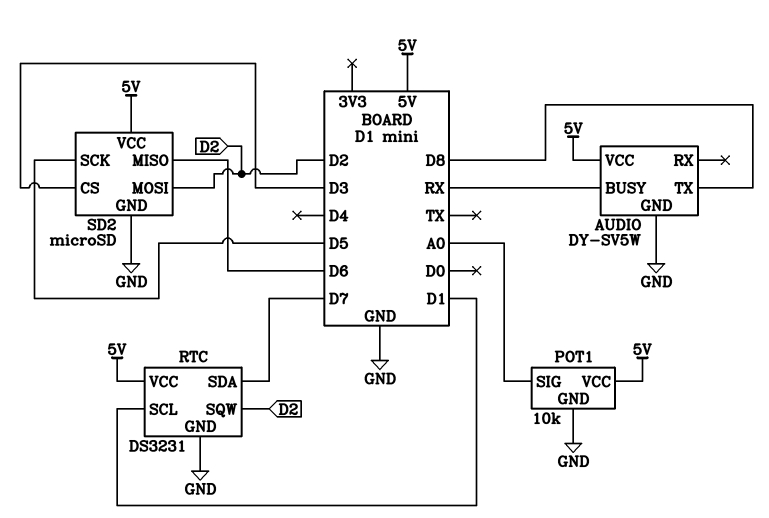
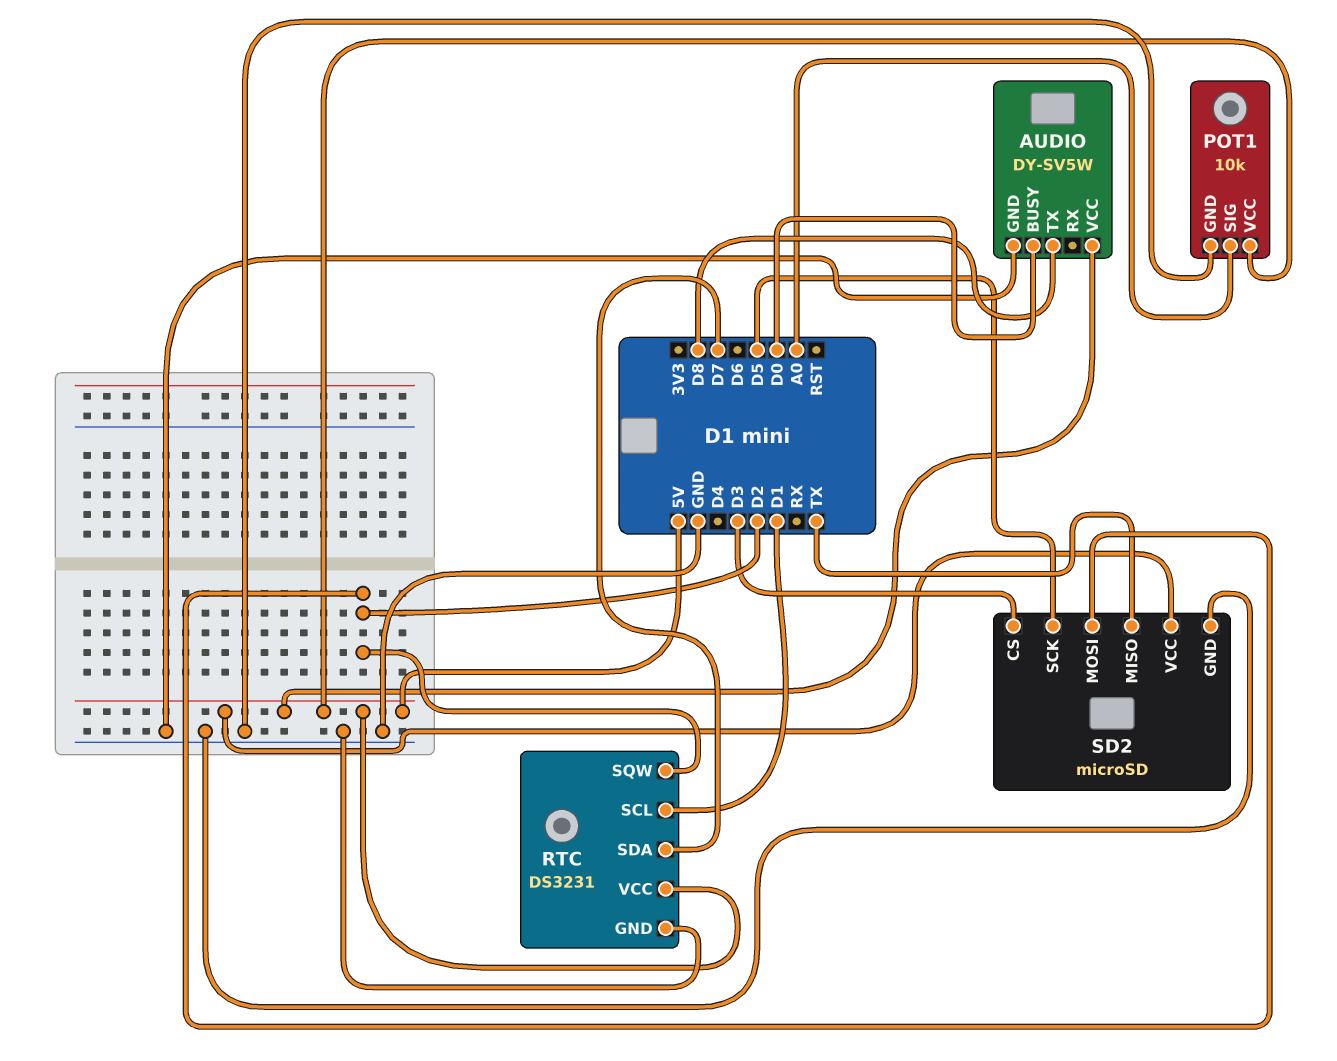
AUDIO pin BUSY: RX -> D0
SD2 pin MISO: D6 -> TX

